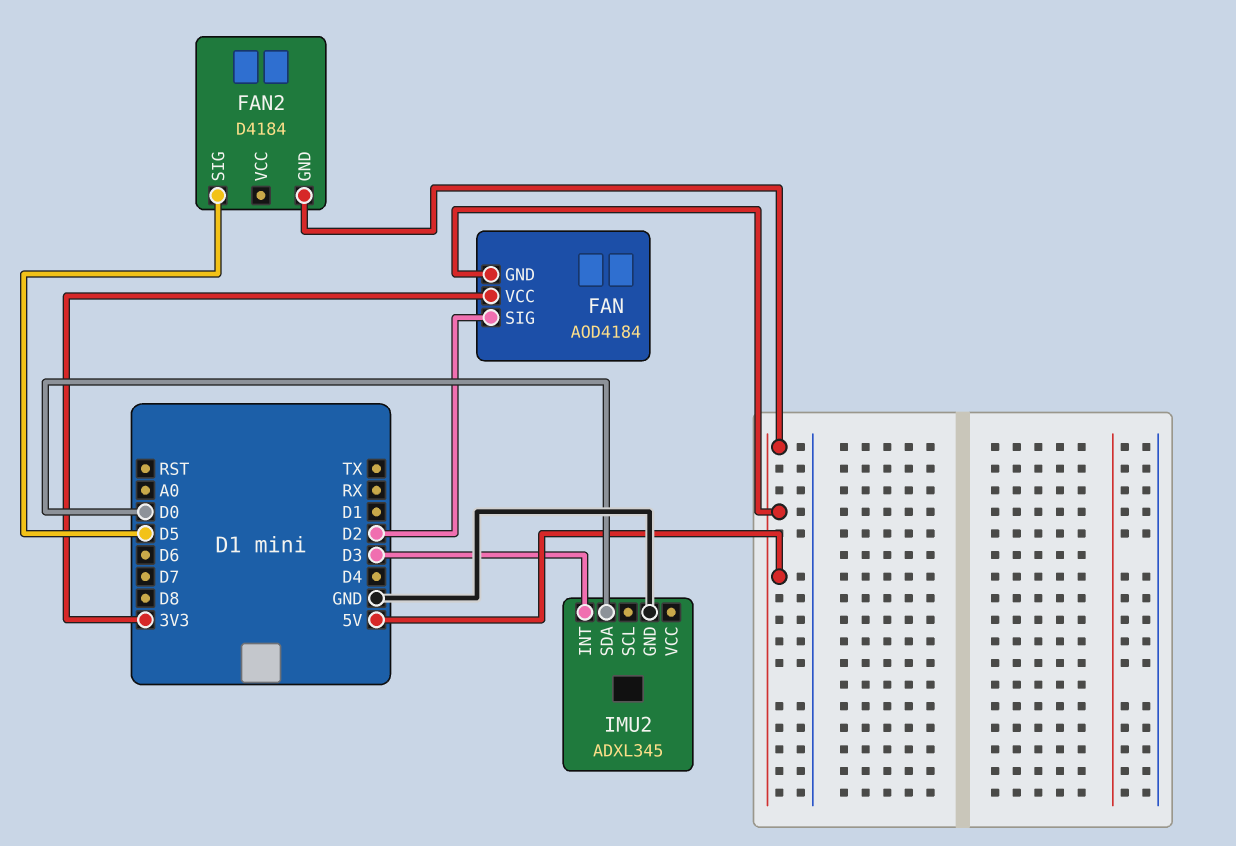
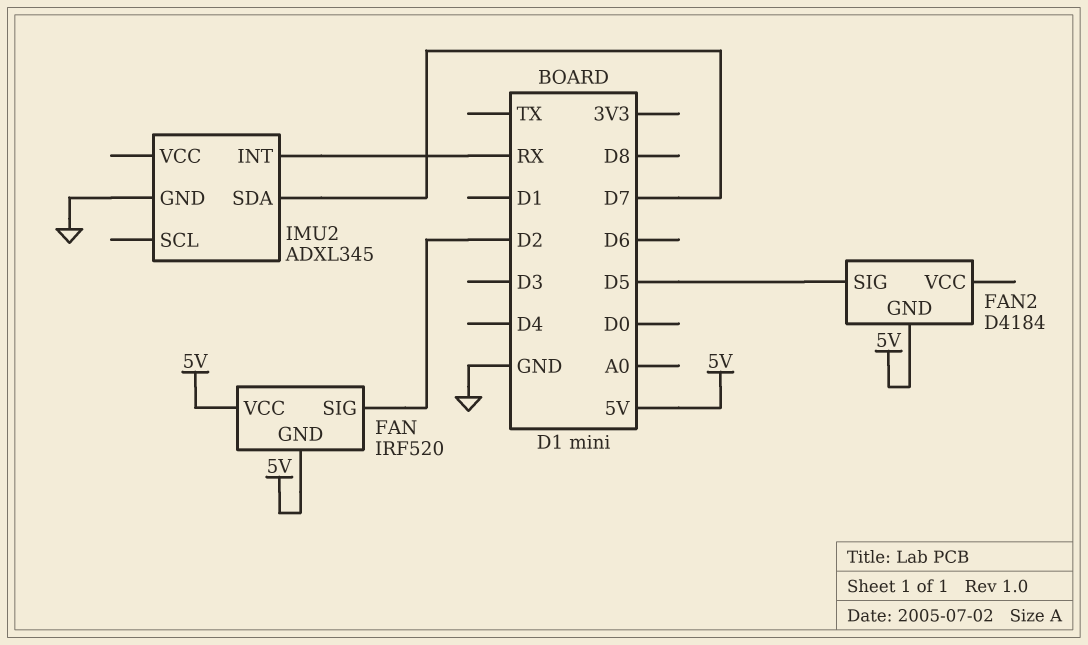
FAN: AOD4184 -> IRF520
FAN pin VCC: 3V3 -> 5V
IMU2 pin INT: D3 -> RX
IMU2 pin SDA: D0 -> D7

